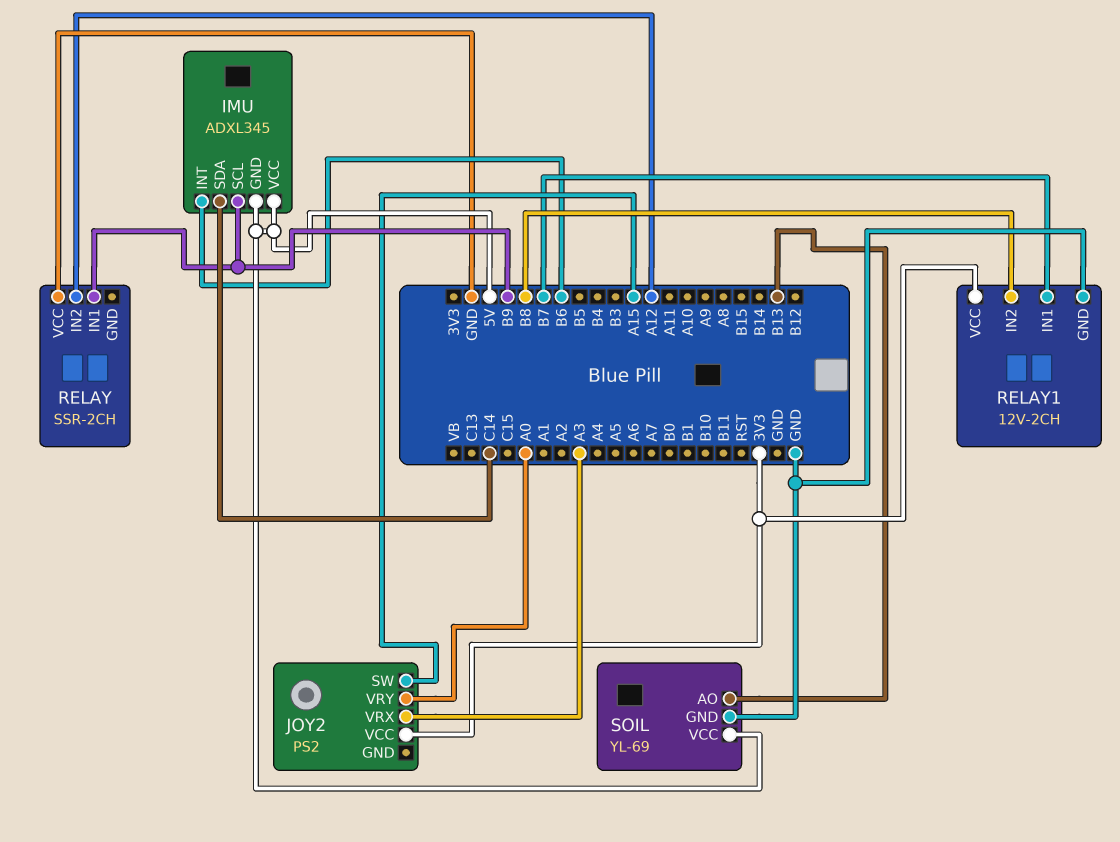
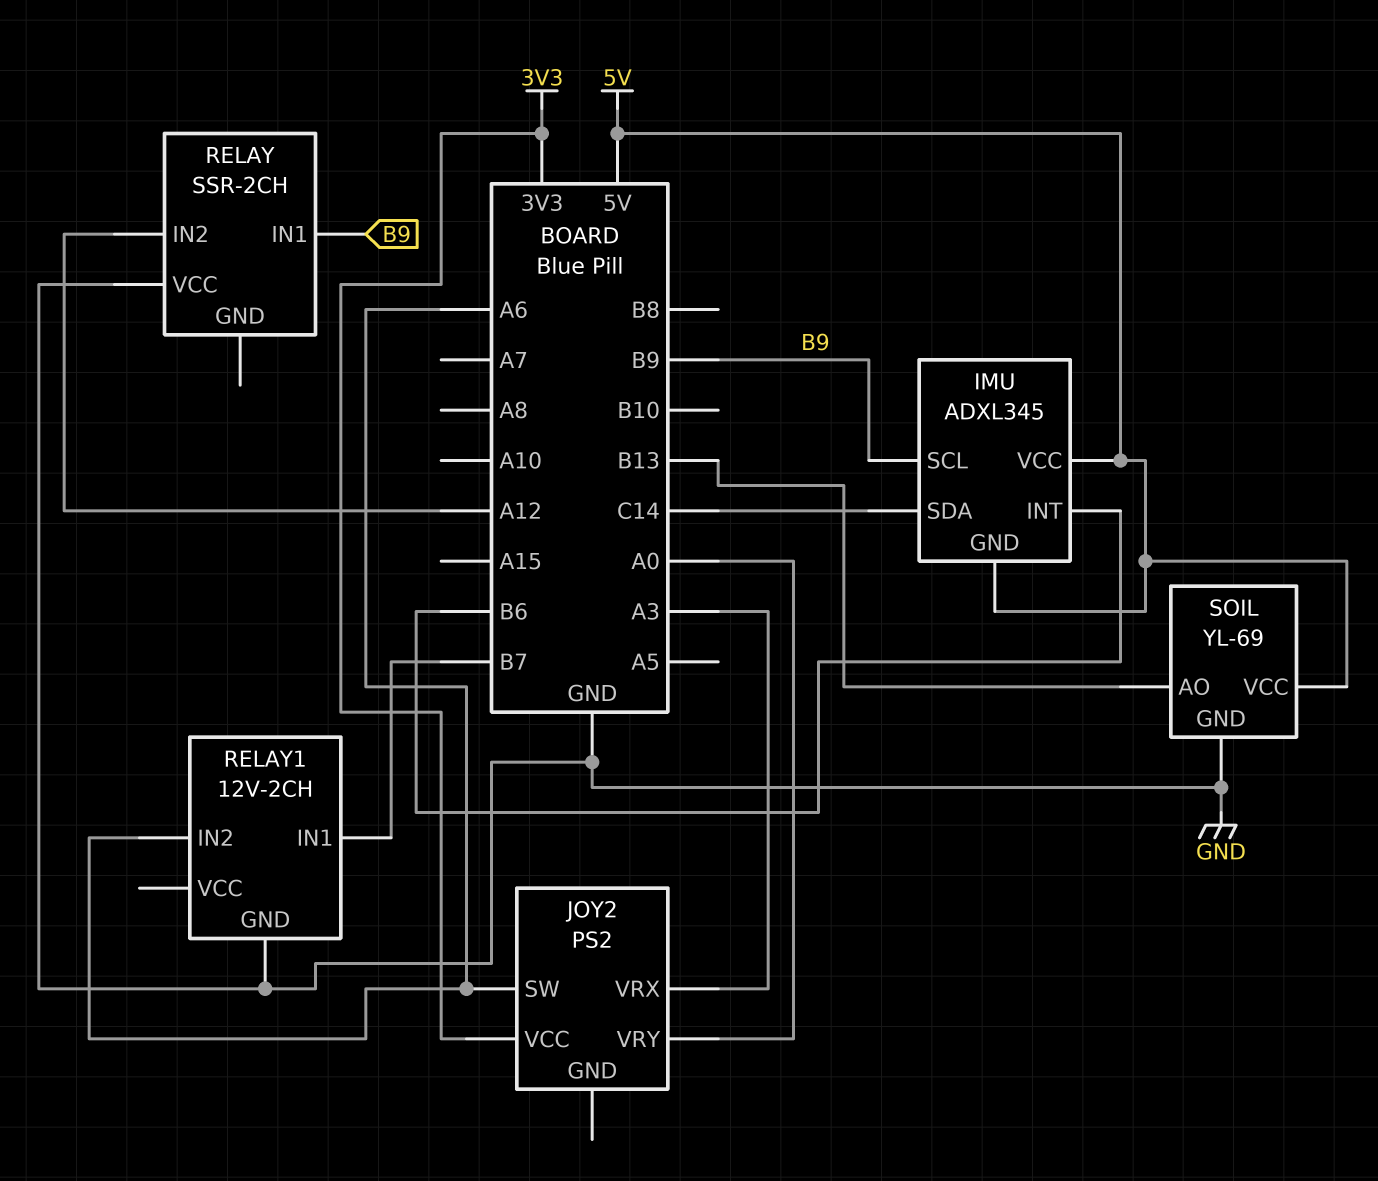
JOY2 pin SW: A15 -> A6
RELAY1 pin IN2: B8 -> A6
RELAY1 pin VCC: 3V3 -> none

